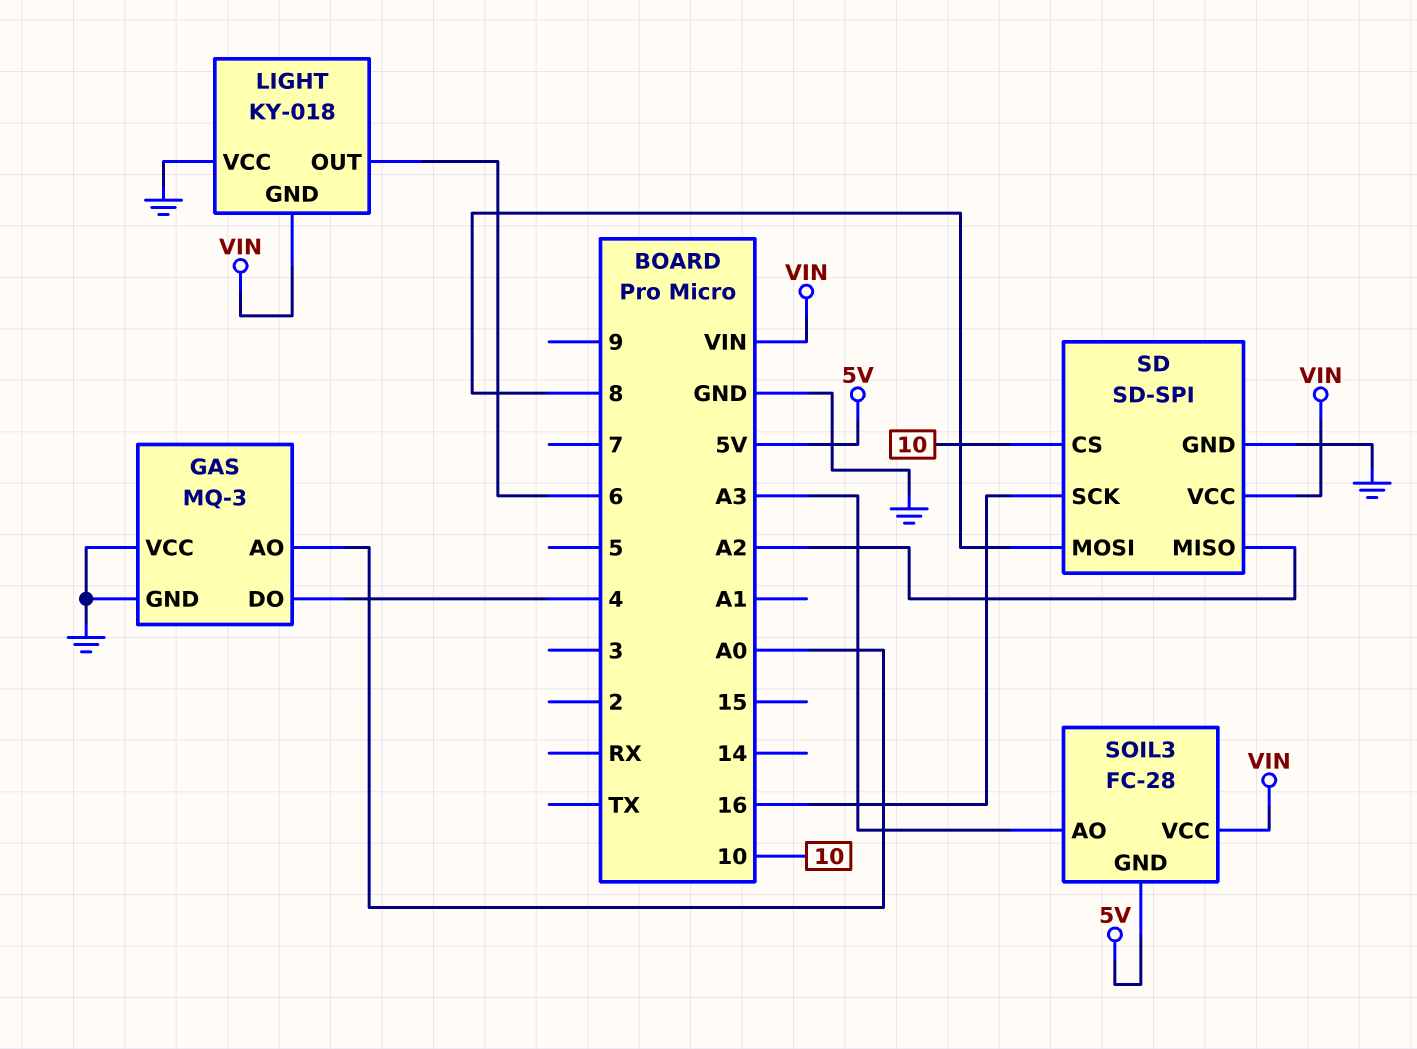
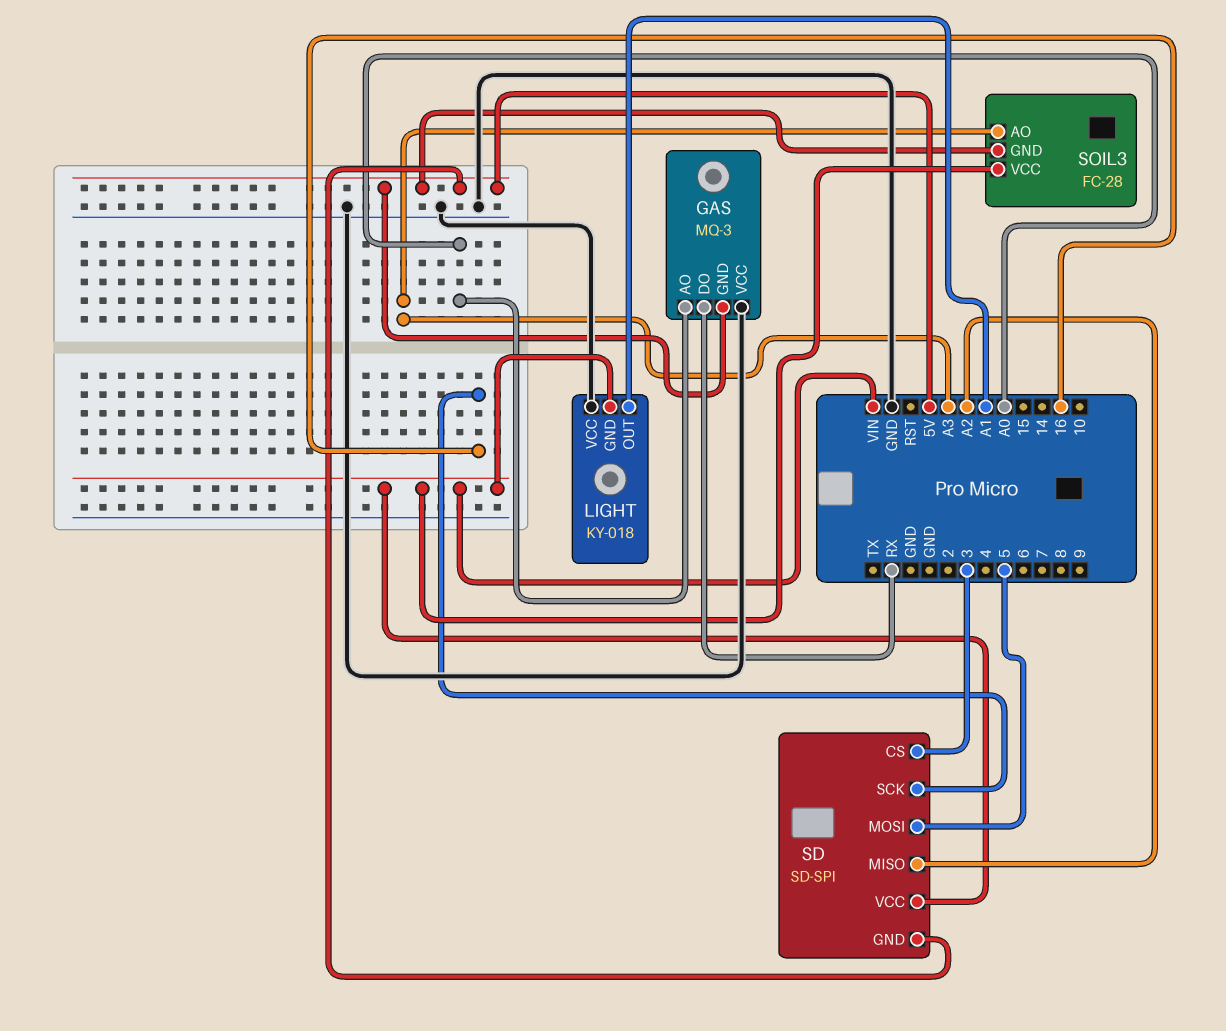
GAS pin DO: 4 -> RX
GAS pin GND: GND -> 5V
LIGHT pin OUT: 6 -> A1
SD pin CS: 10 -> 3
SD pin GND: GND -> 5V
SD pin MOSI: 8 -> 5

